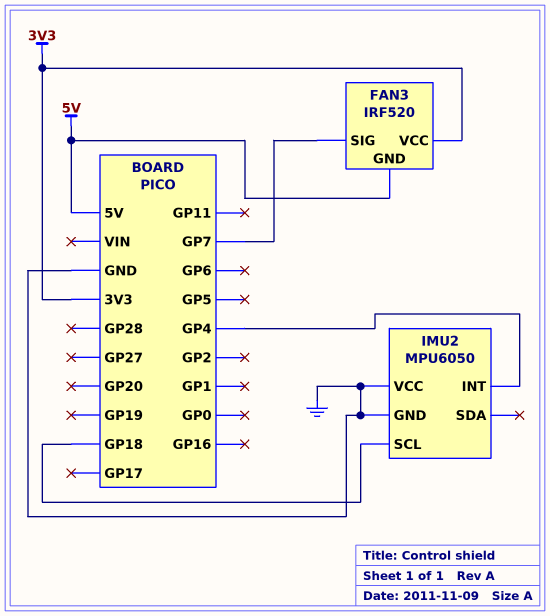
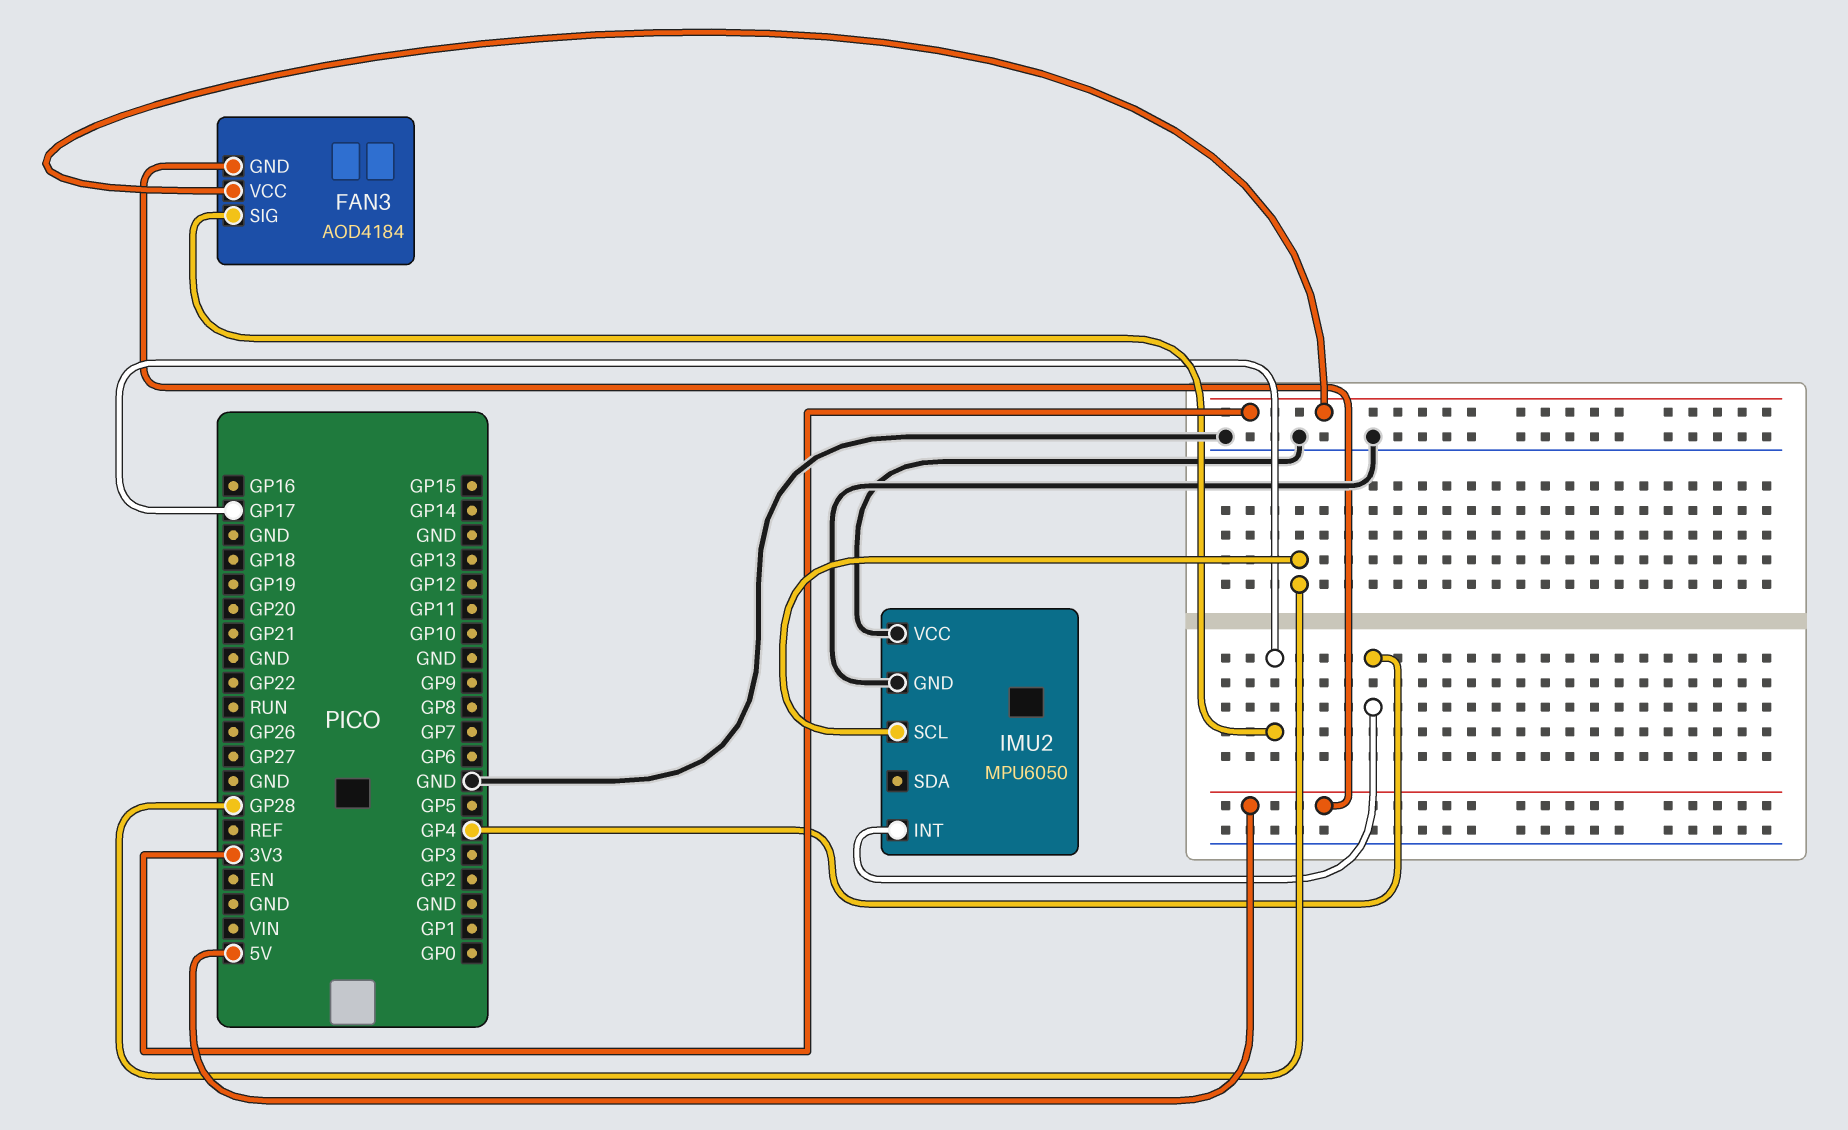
FAN3: IRF520 -> AOD4184
FAN3 pin SIG: GP7 -> GP17
IMU2 pin SCL: GP18 -> GP28

